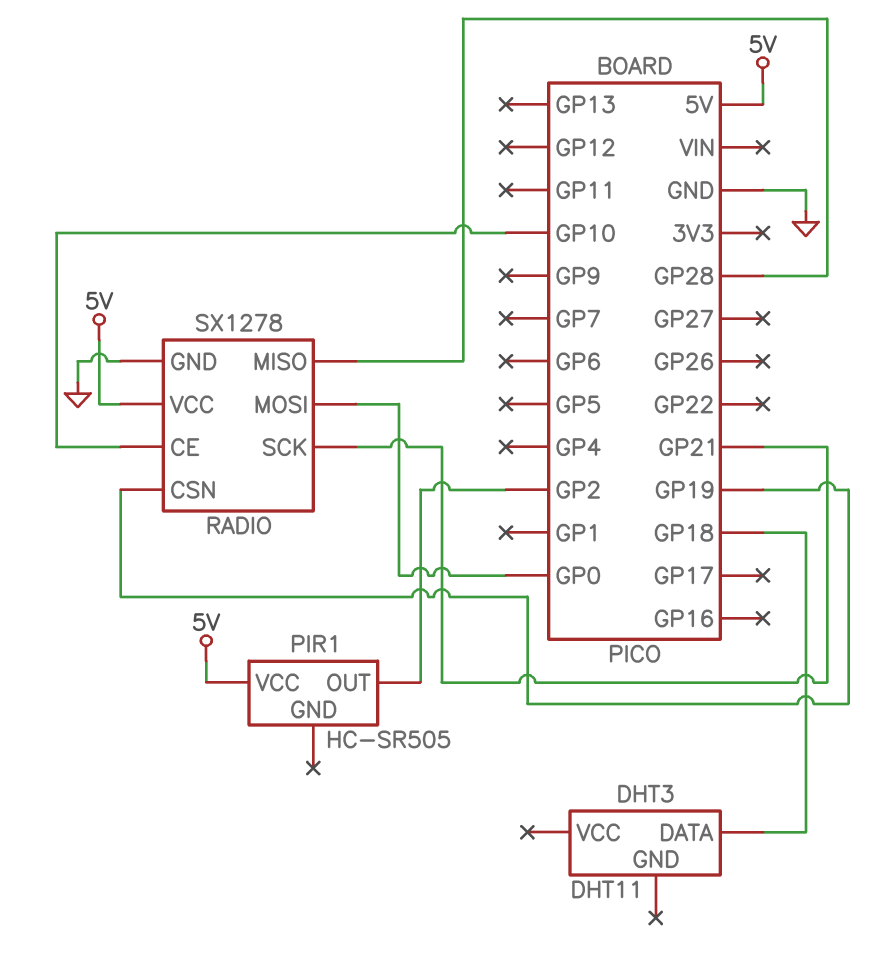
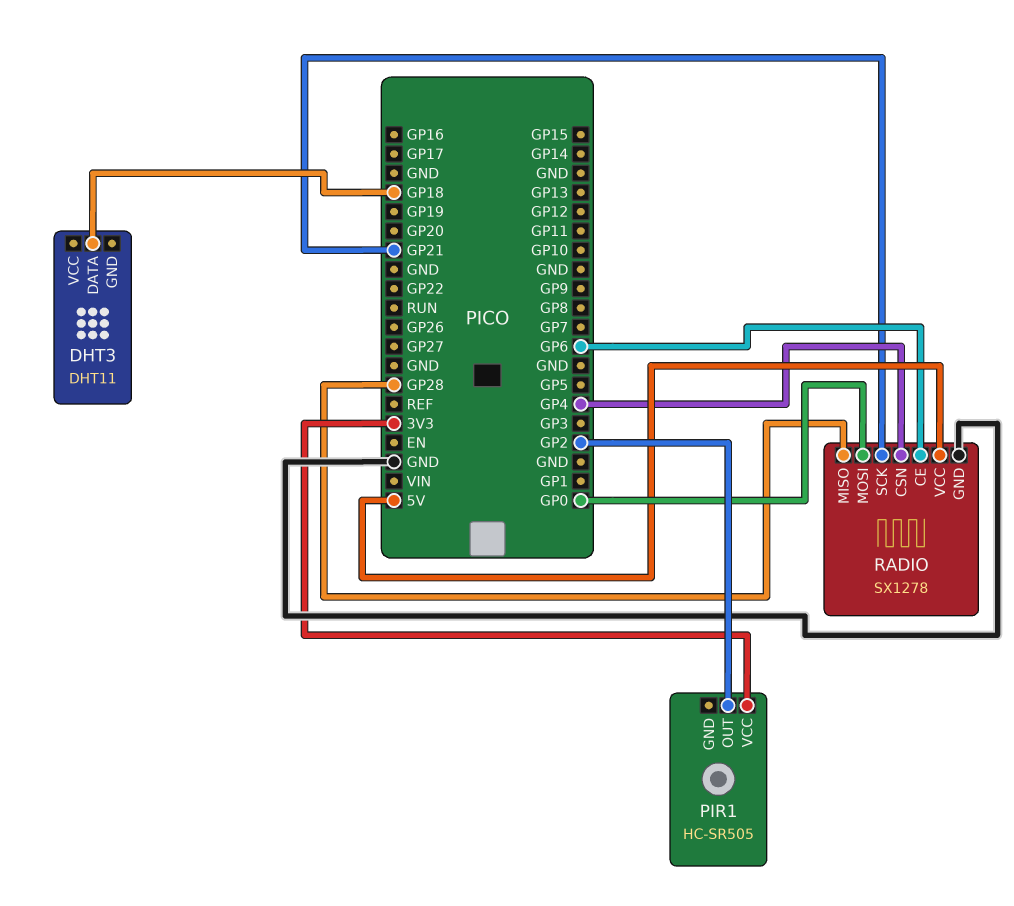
PIR1 pin VCC: 5V -> 3V3
RADIO pin CE: GP10 -> GP6
RADIO pin CSN: GP19 -> GP4

